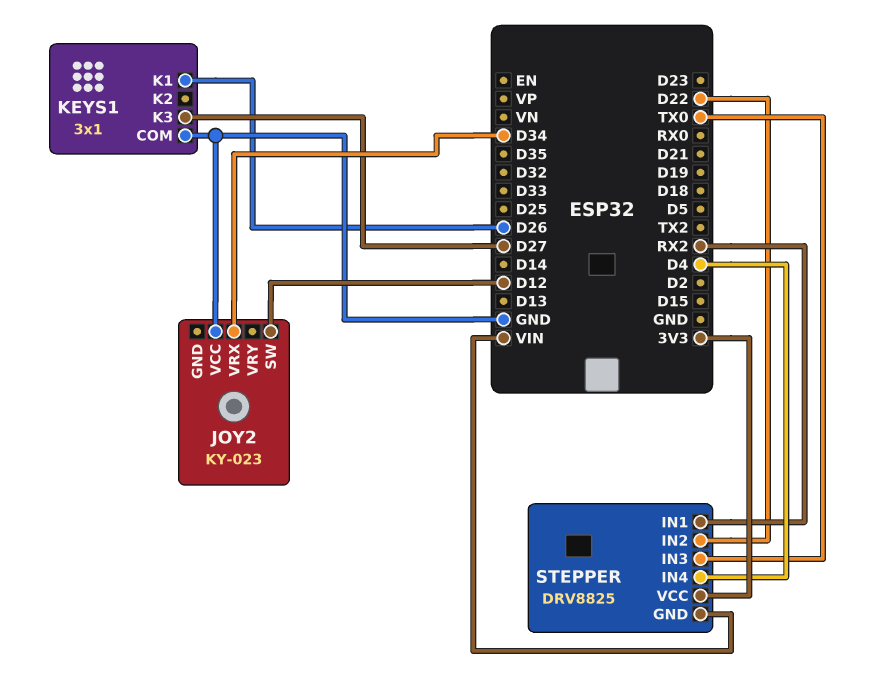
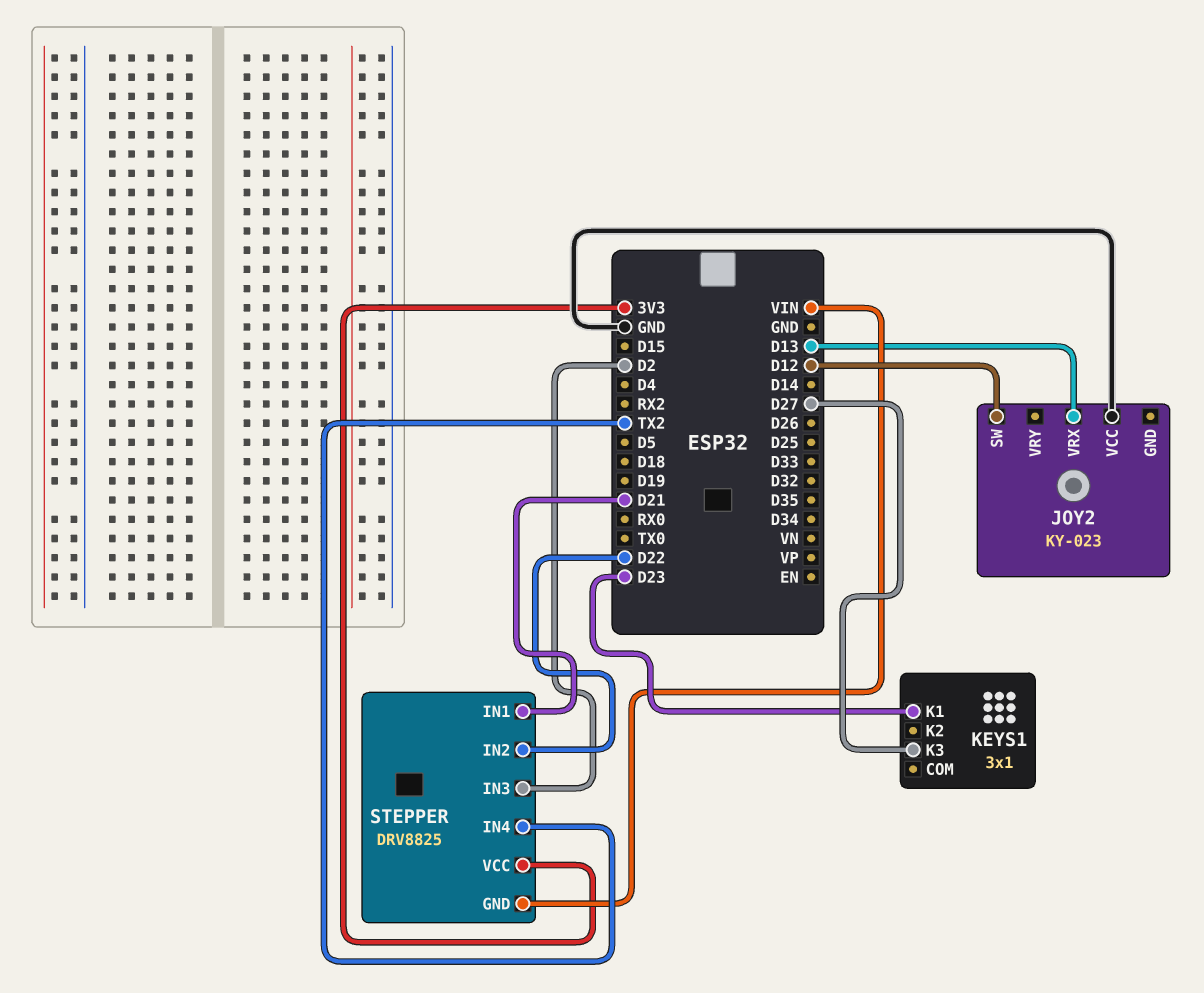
JOY2 pin VRX: D34 -> D13
KEYS1 pin COM: GND -> none
KEYS1 pin K1: D26 -> D23
STEPPER pin IN1: RX2 -> D21
STEPPER pin IN3: TX0 -> D2
STEPPER pin IN4: D4 -> TX2

